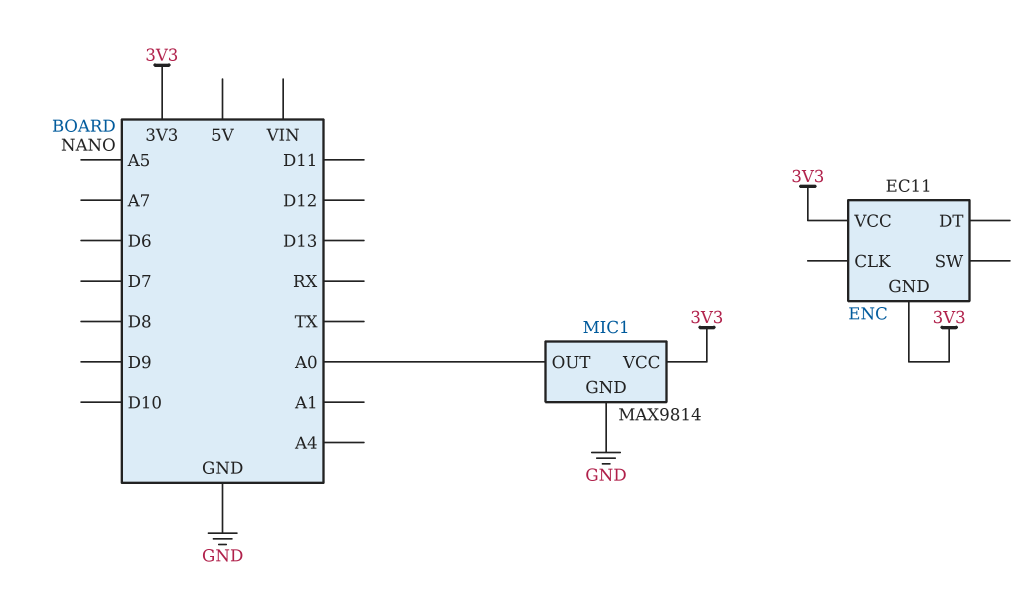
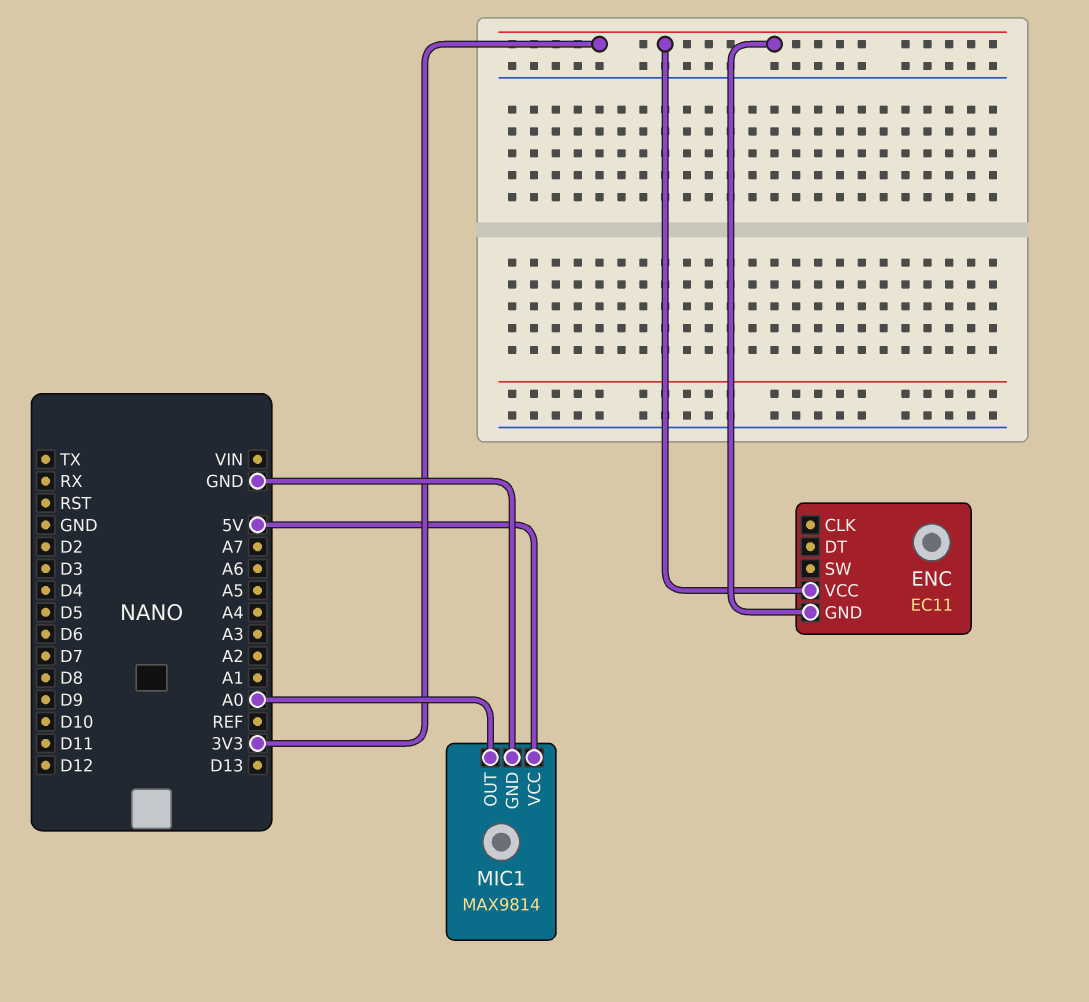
MIC1 pin VCC: 3V3 -> 5V

